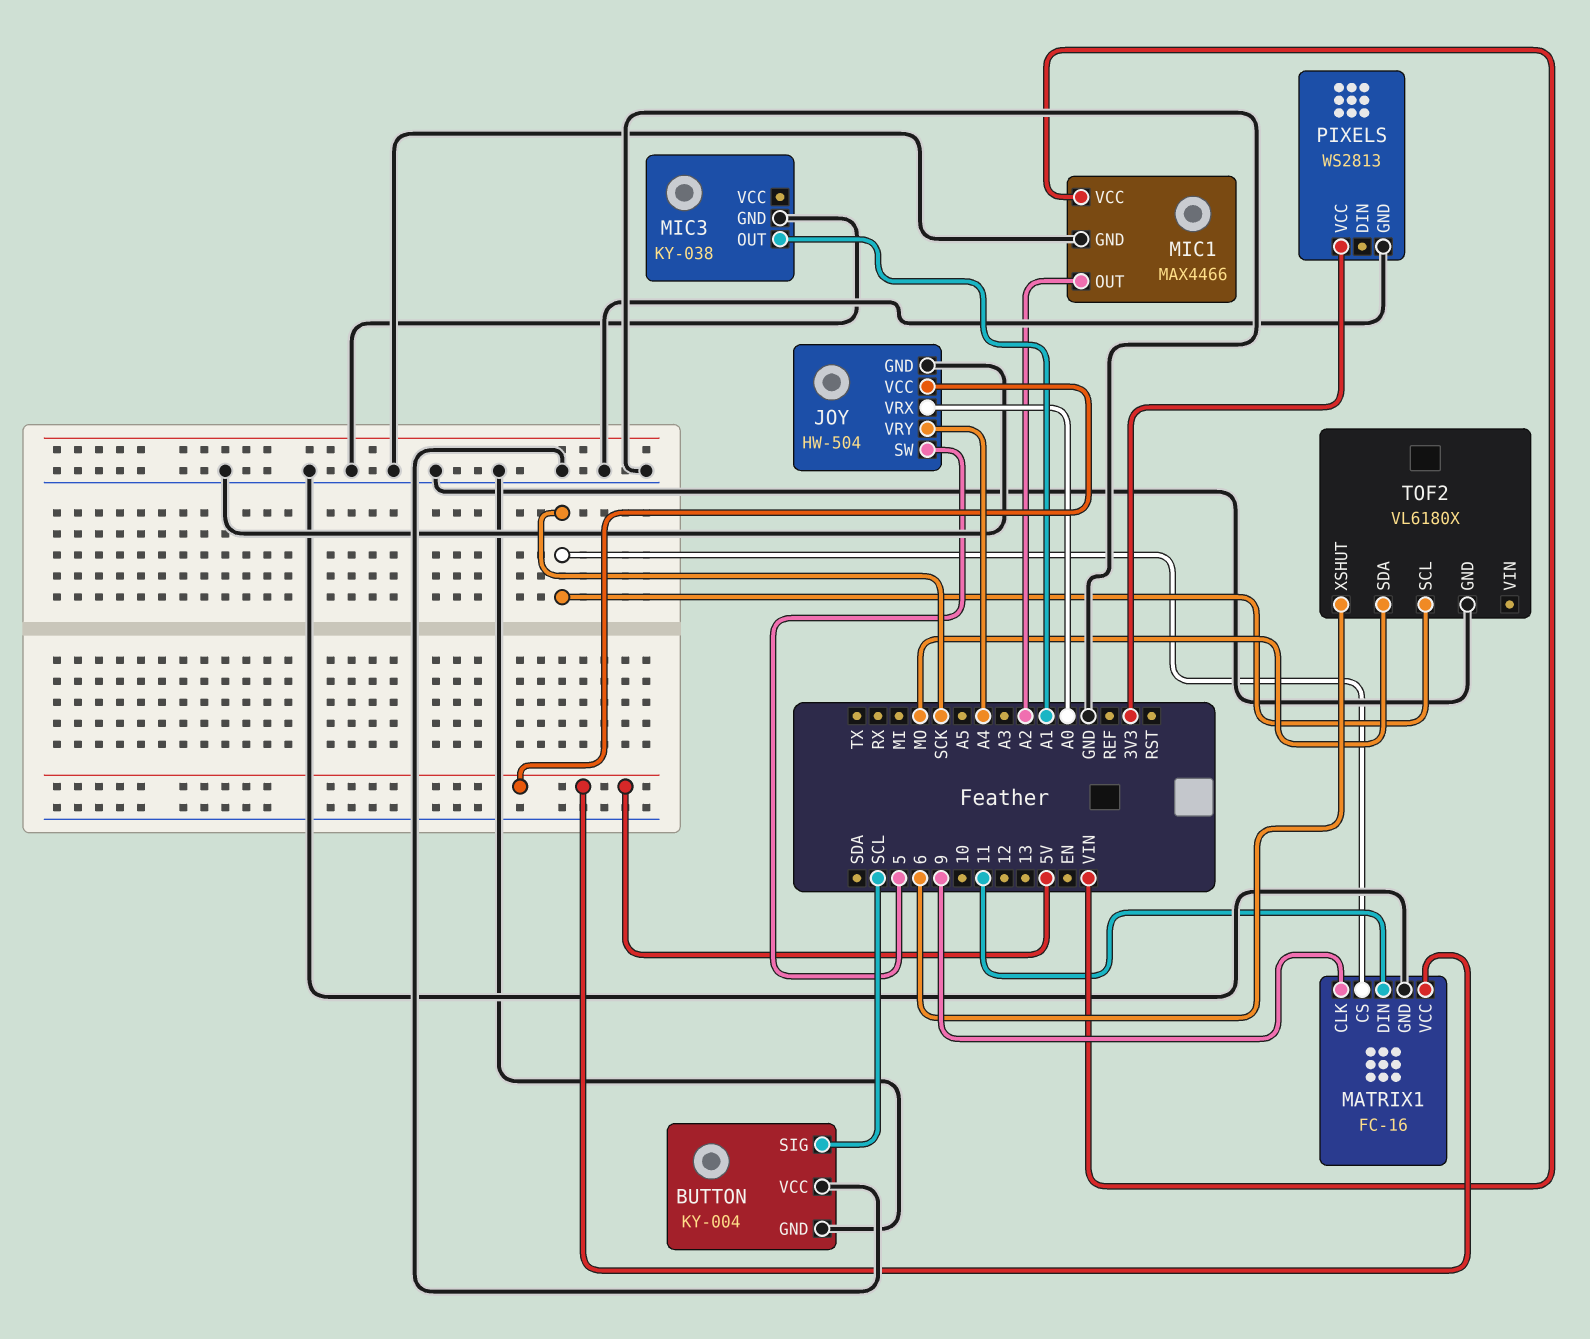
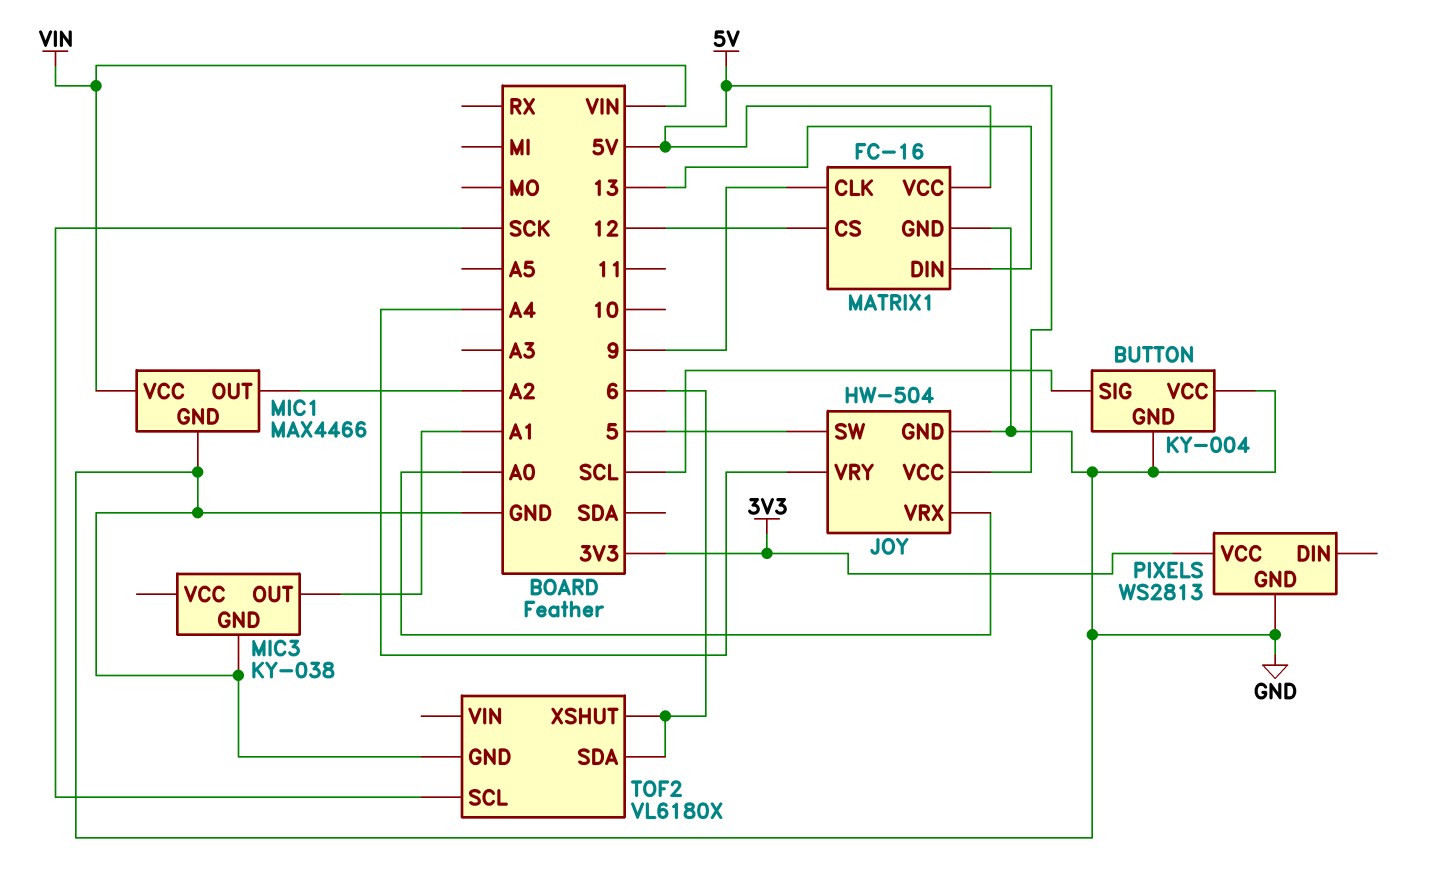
MATRIX1 pin CS: SCK -> 12
MATRIX1 pin DIN: 11 -> 13
TOF2 pin SDA: MO -> 6

